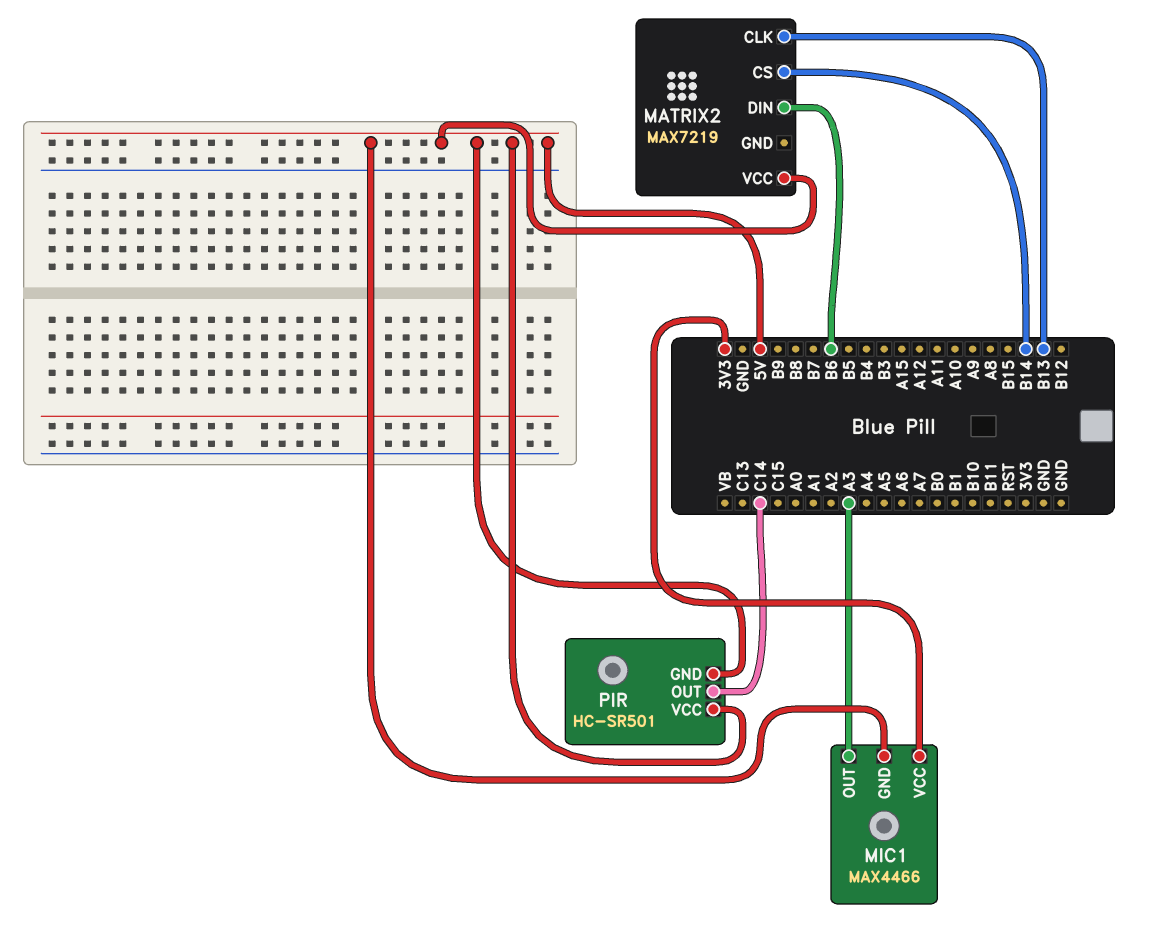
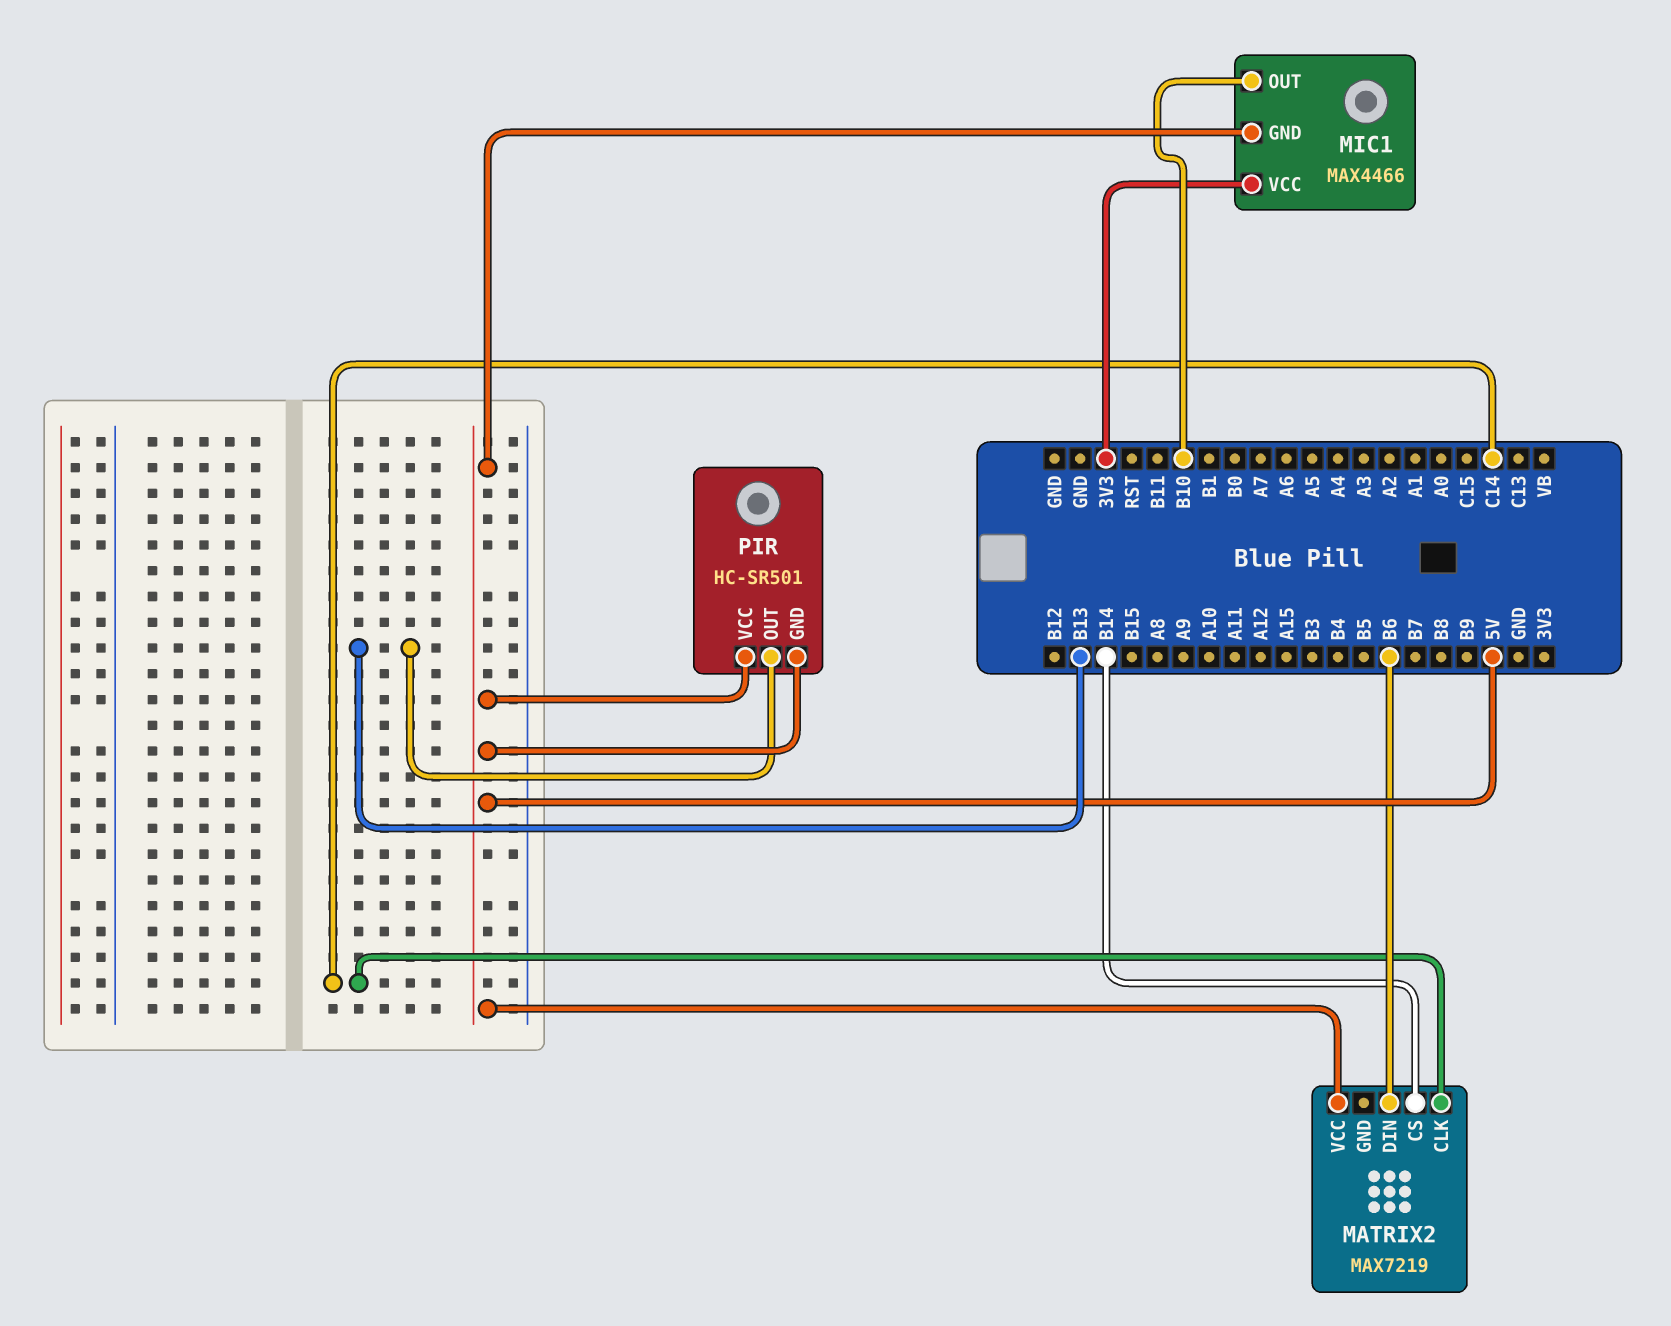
MATRIX2 pin CLK: B13 -> C14
MIC1 pin OUT: A3 -> B10
PIR pin OUT: C14 -> B13

